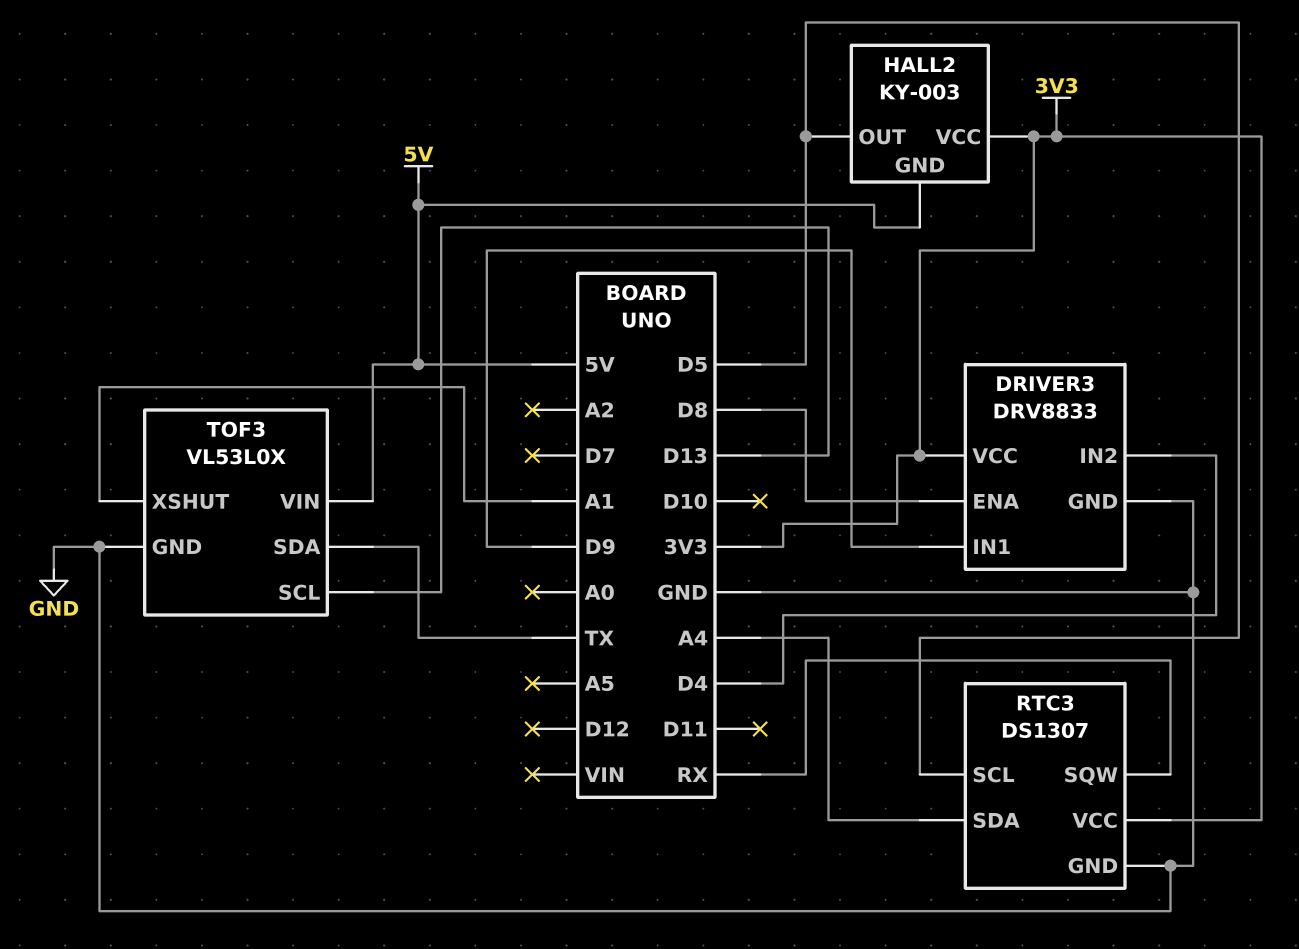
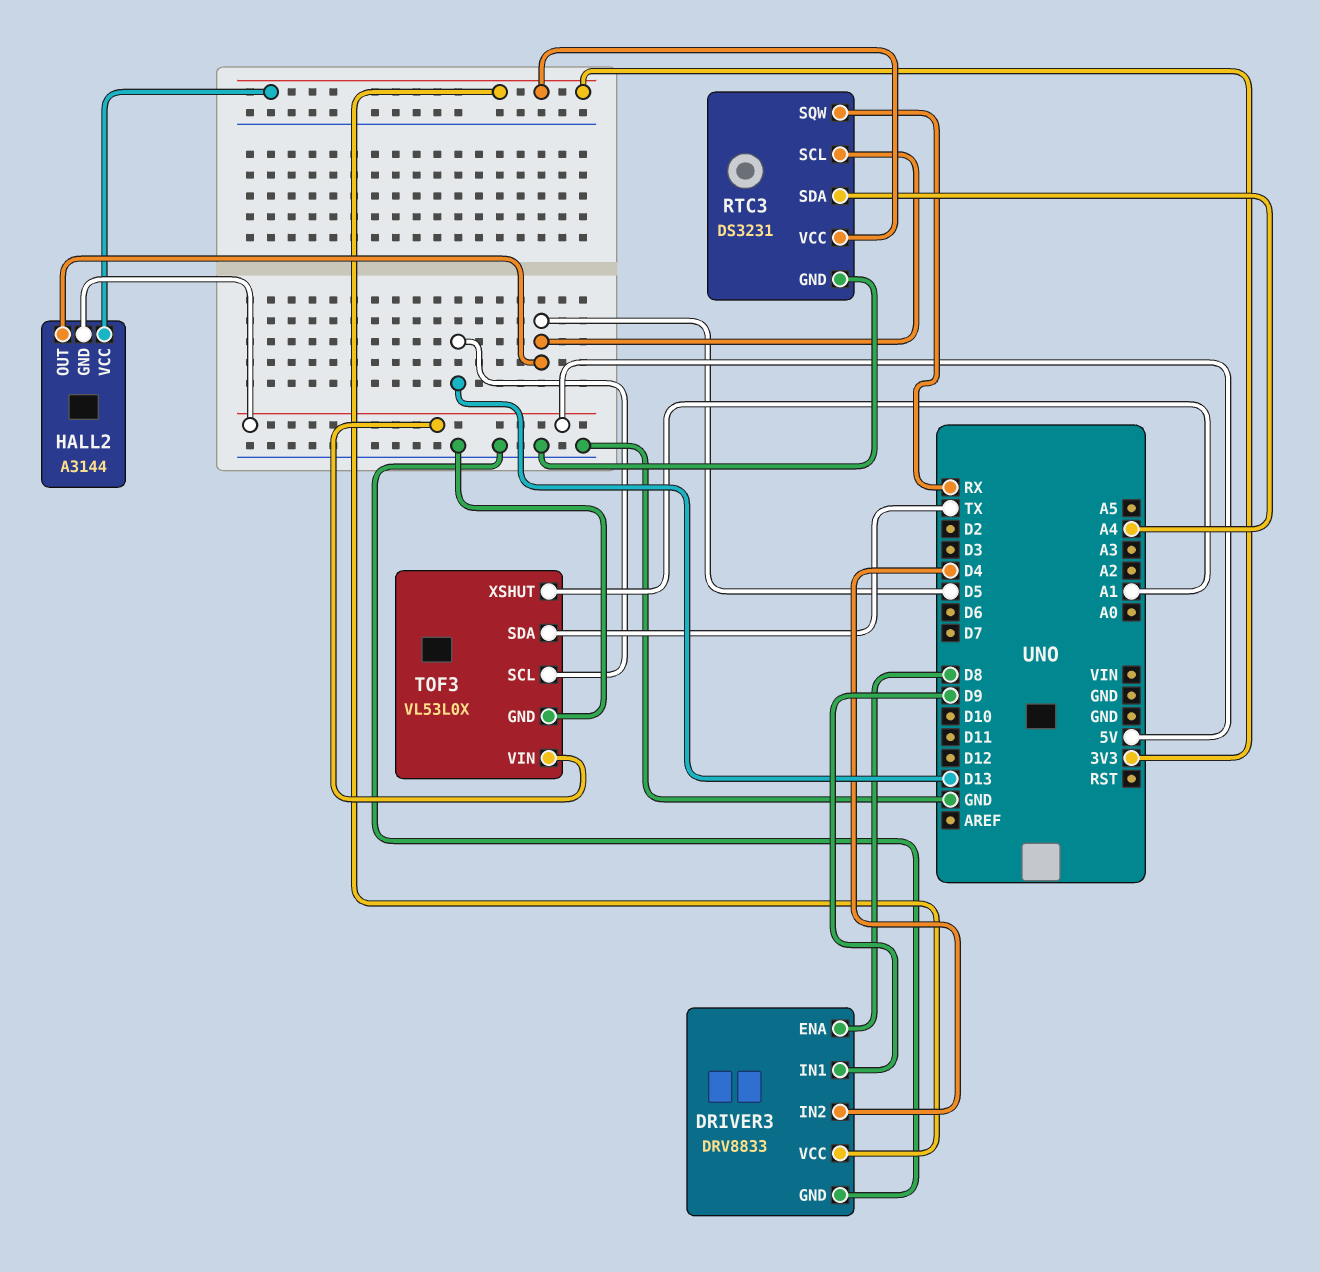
HALL2: KY-003 -> A3144
RTC3: DS1307 -> DS3231

